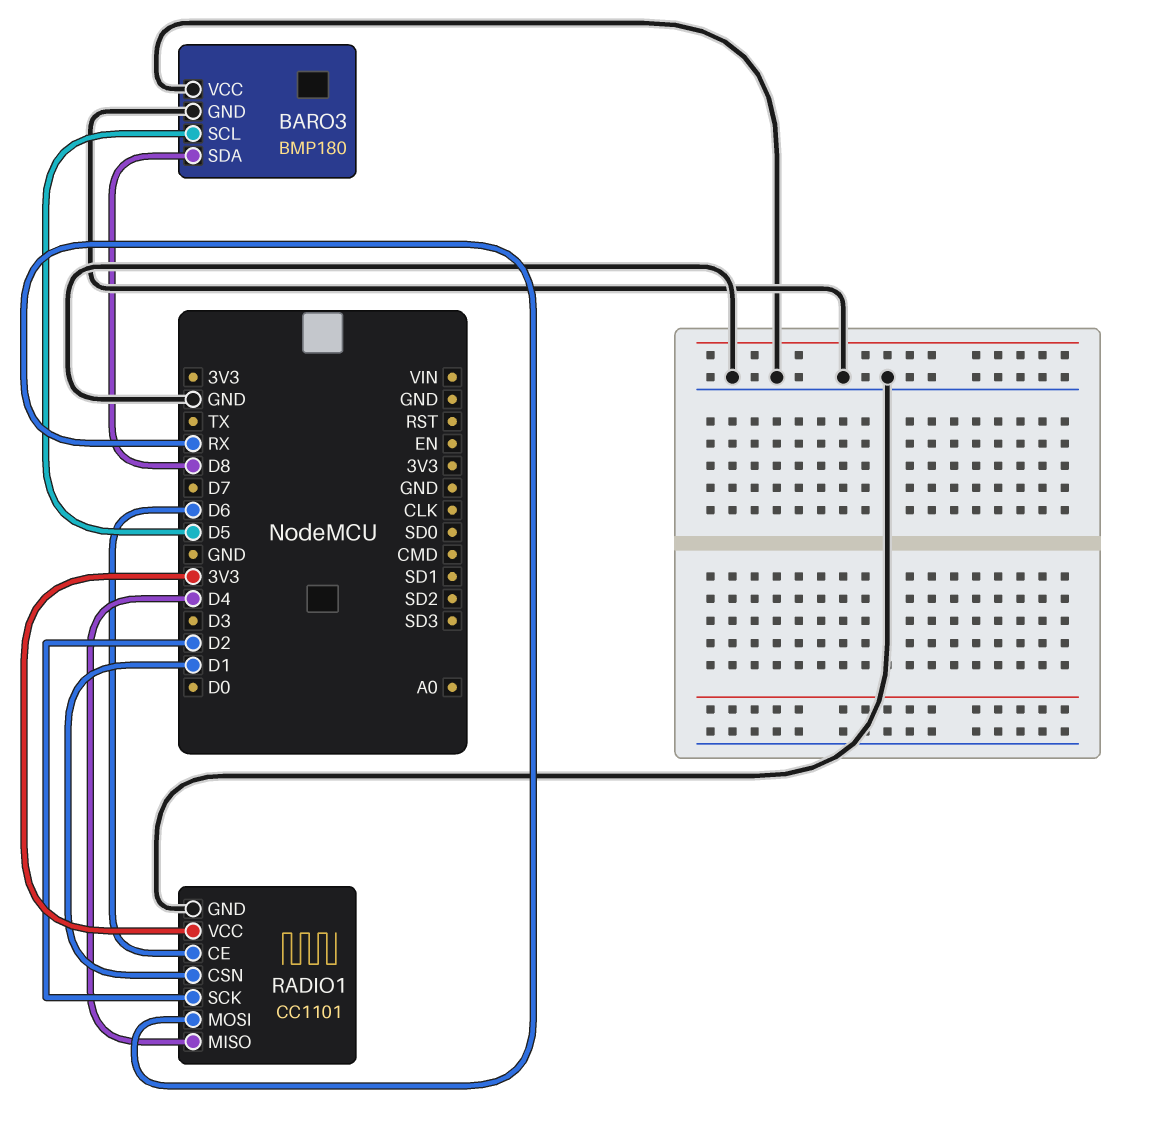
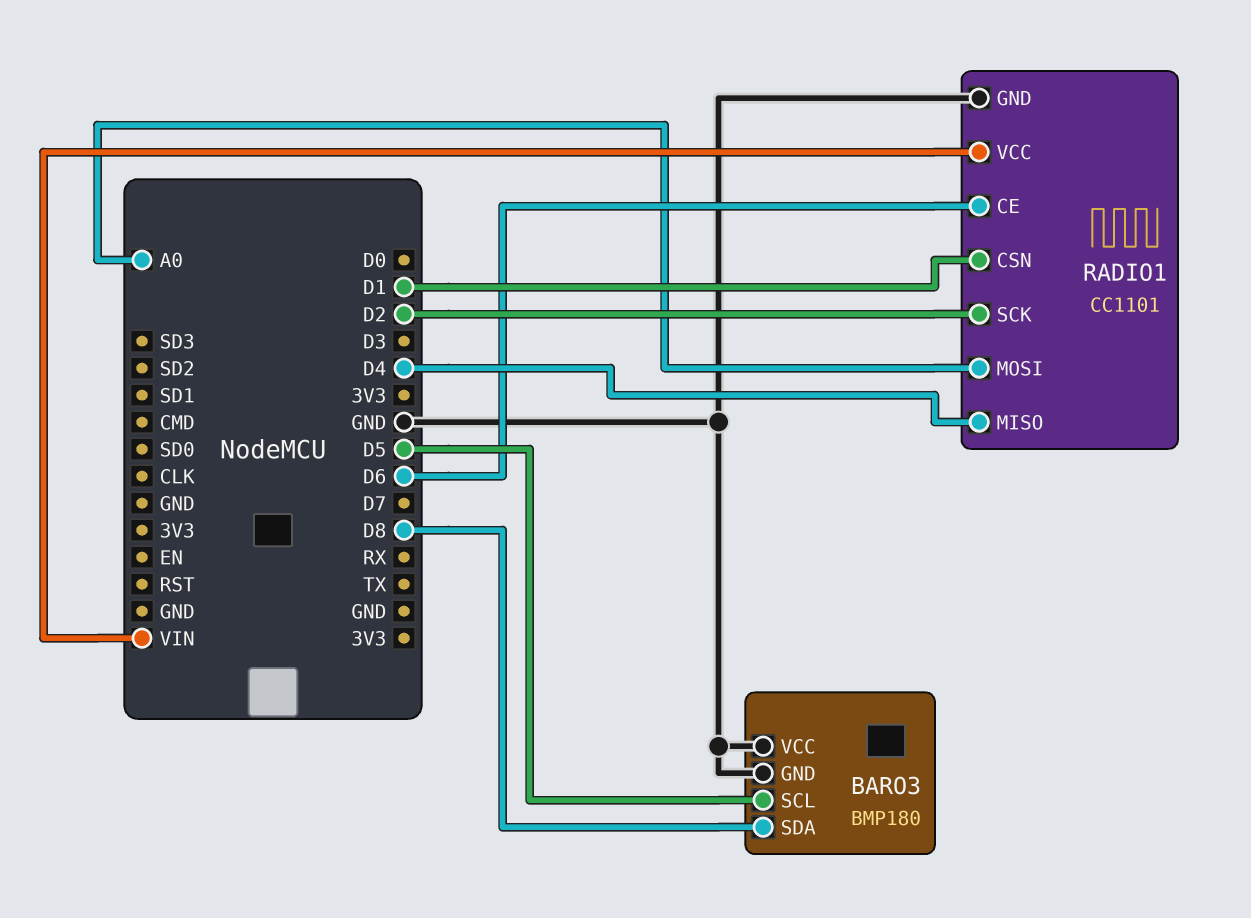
RADIO1 pin MOSI: RX -> A0
RADIO1 pin VCC: 3V3 -> VIN

